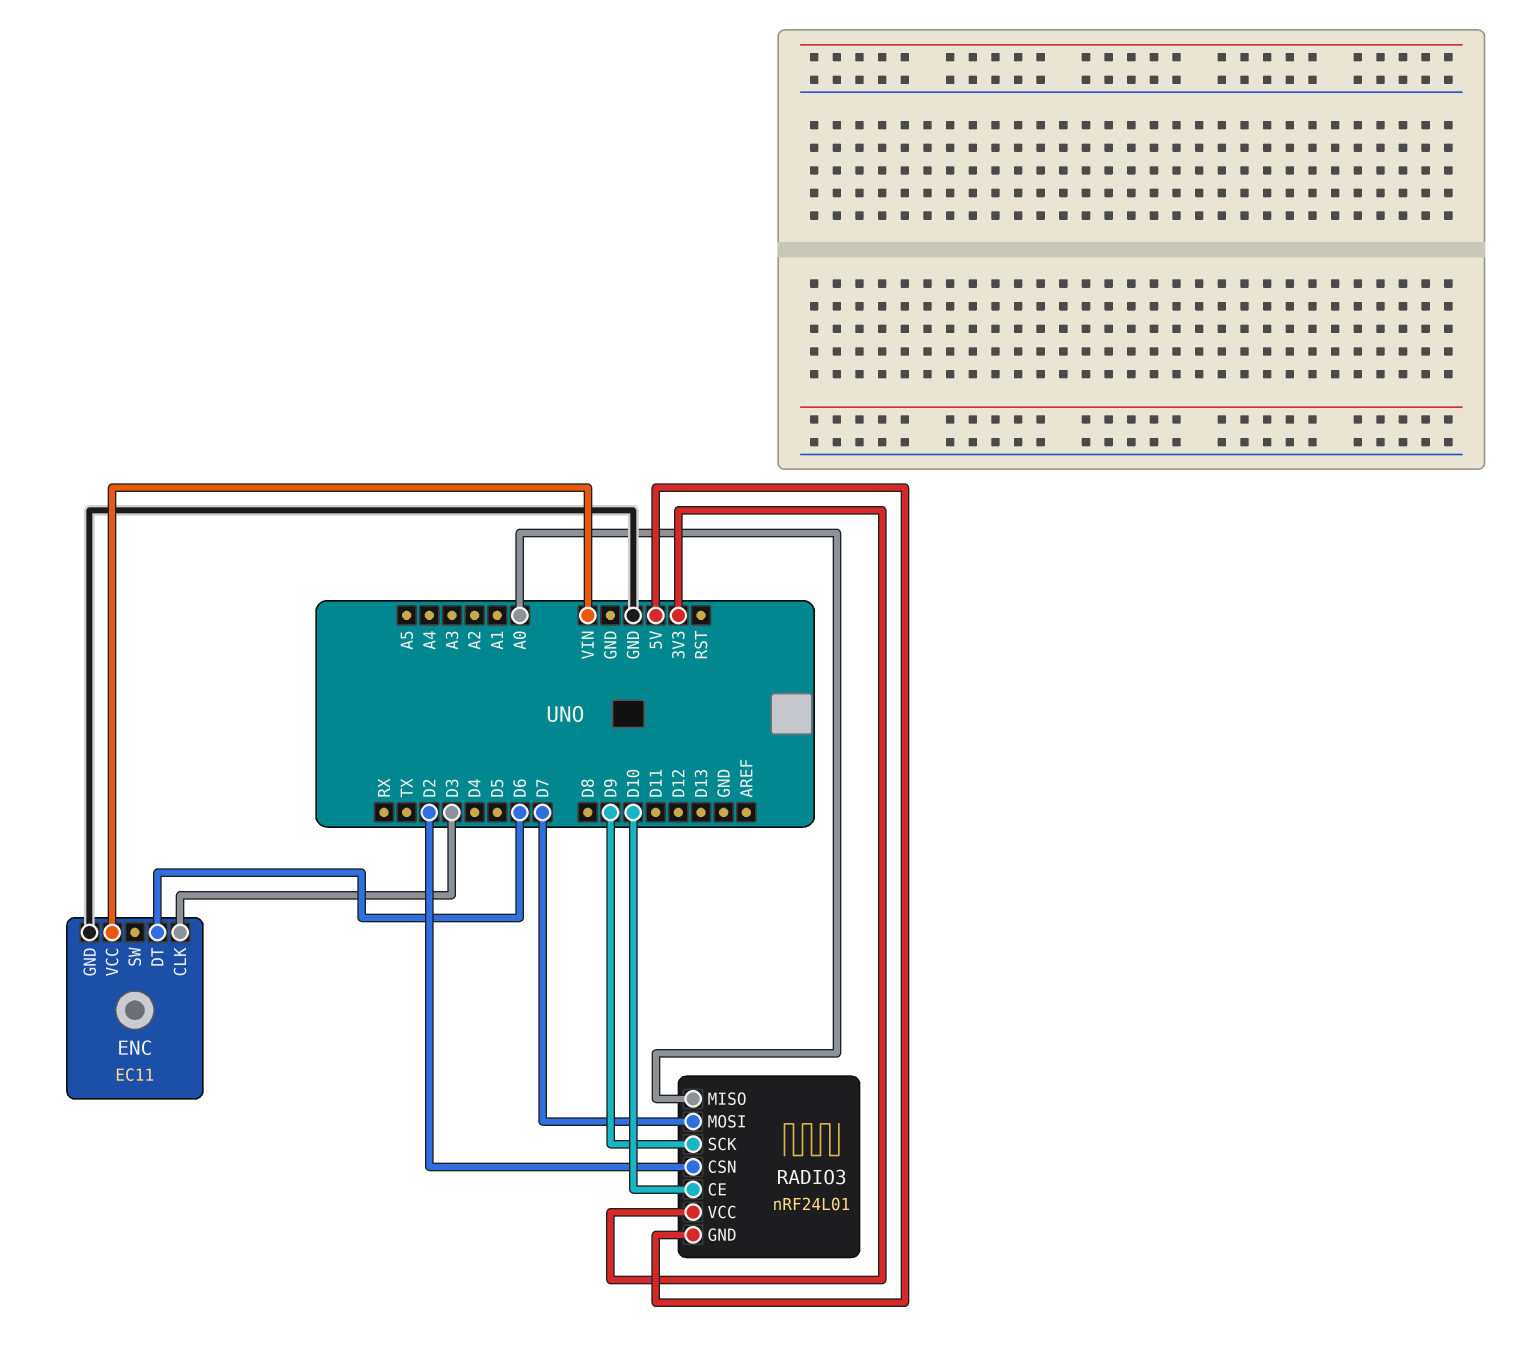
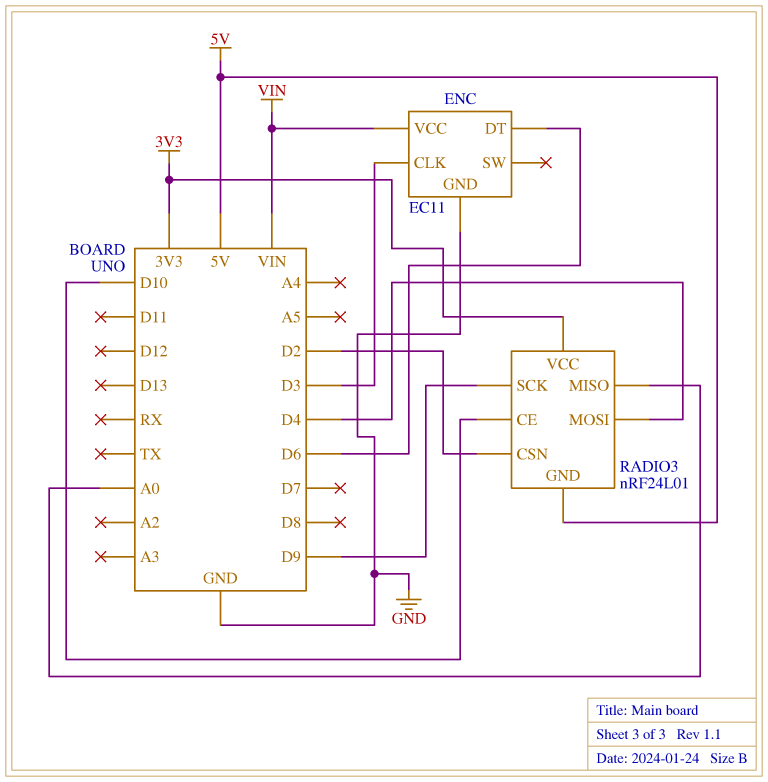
RADIO3 pin MOSI: D7 -> D4

